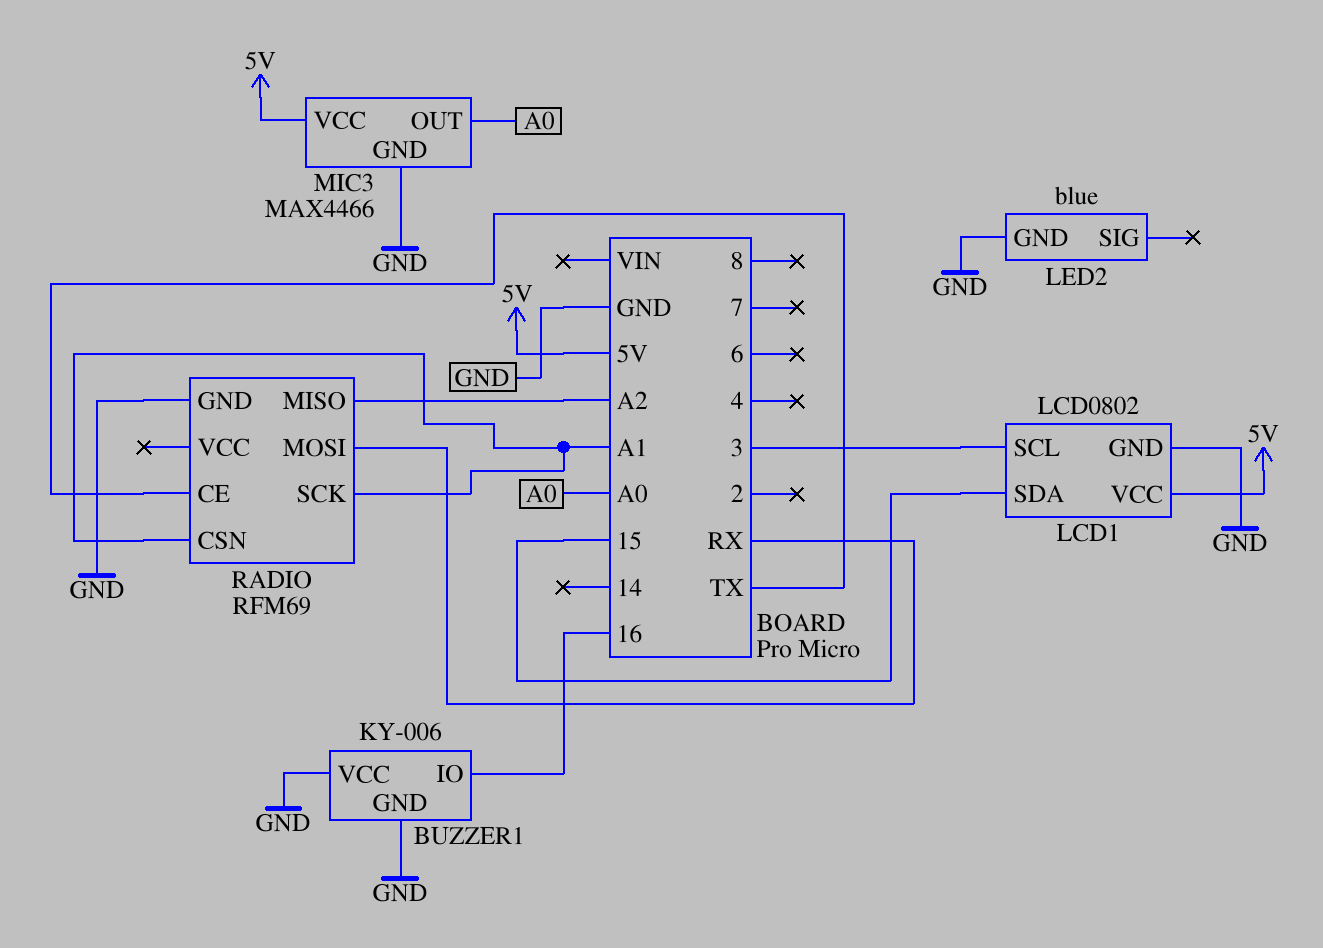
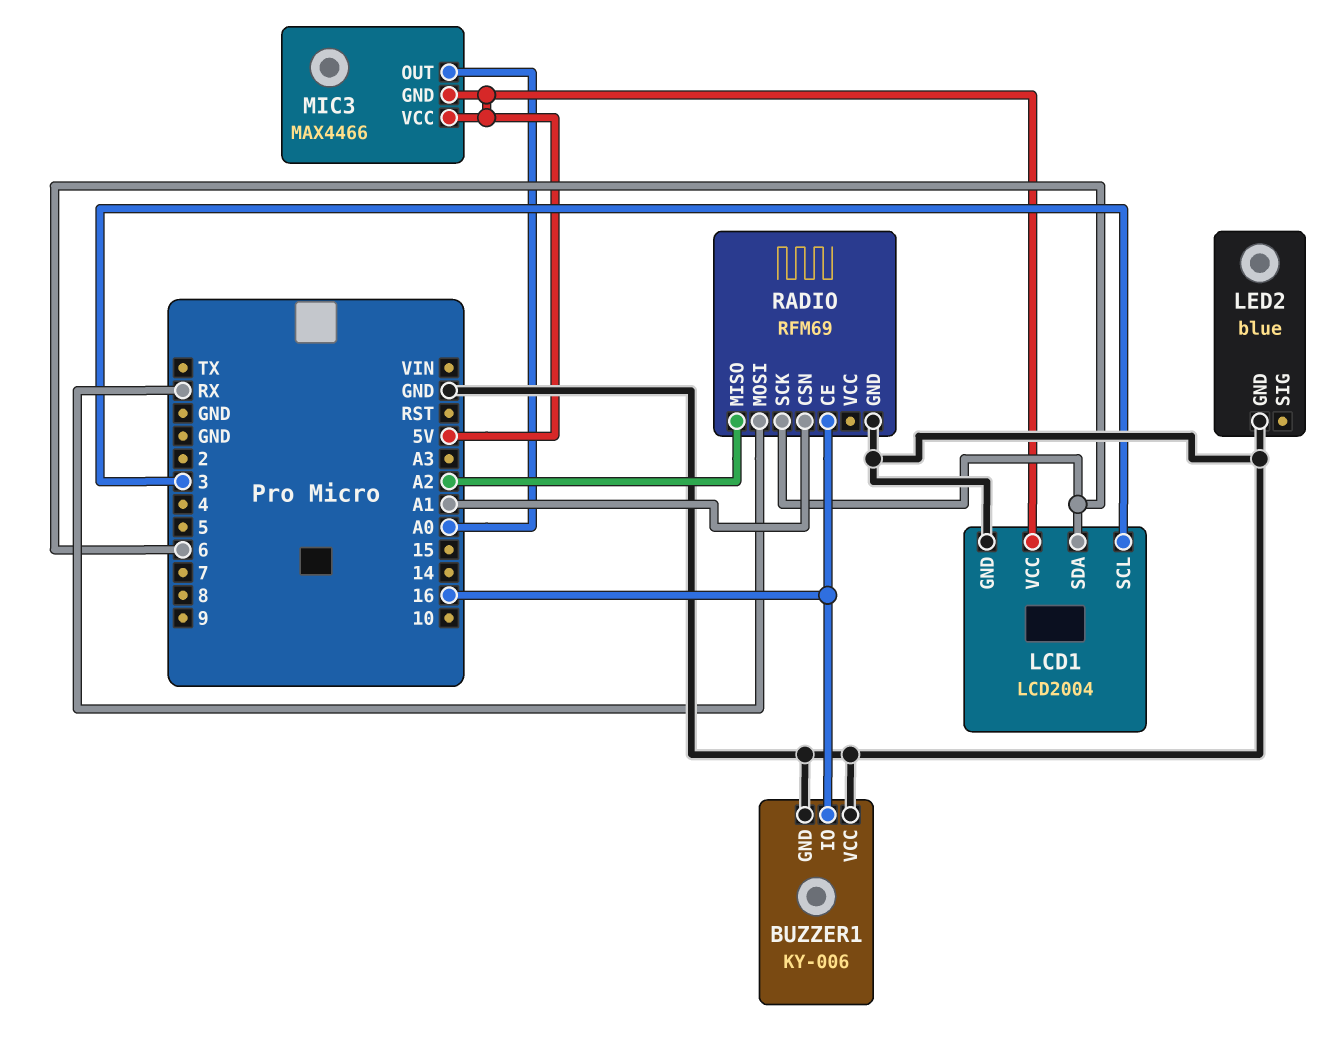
LCD1: LCD0802 -> LCD2004
LCD1 pin SDA: 15 -> 6
MIC3 pin GND: GND -> 5V
RADIO pin CE: TX -> 16
RADIO pin SCK: A1 -> 6

